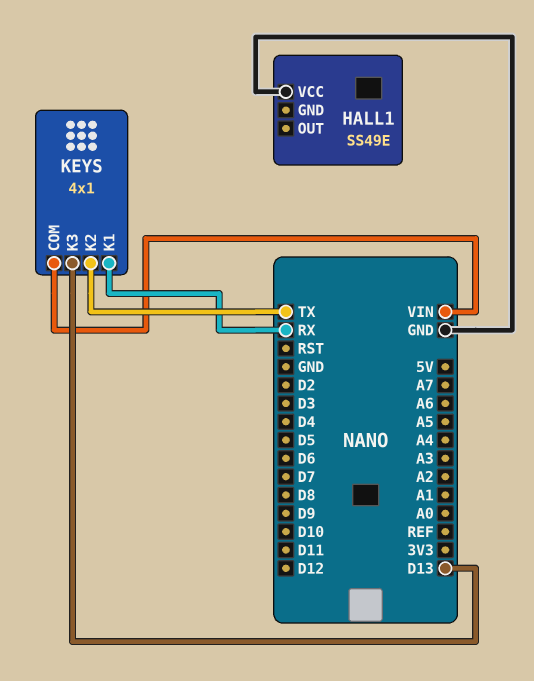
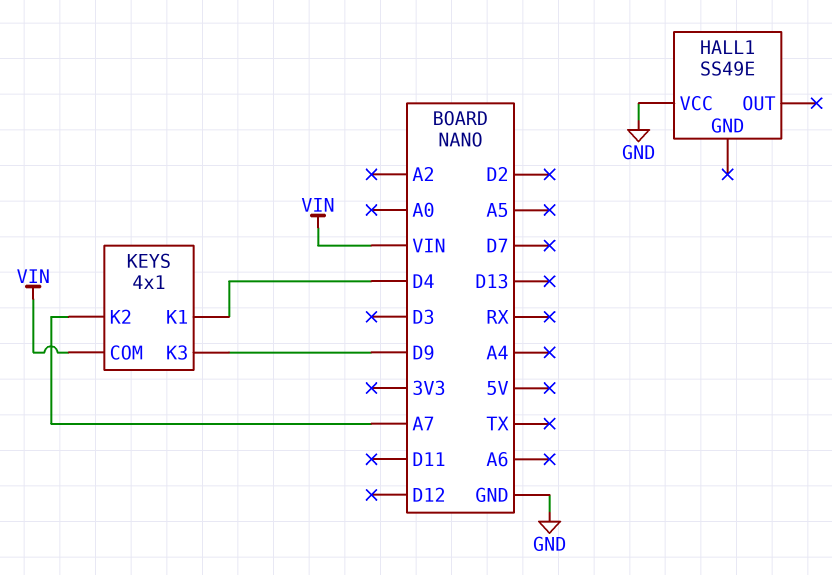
KEYS pin K1: RX -> D4
KEYS pin K2: TX -> A7
KEYS pin K3: D13 -> D9

